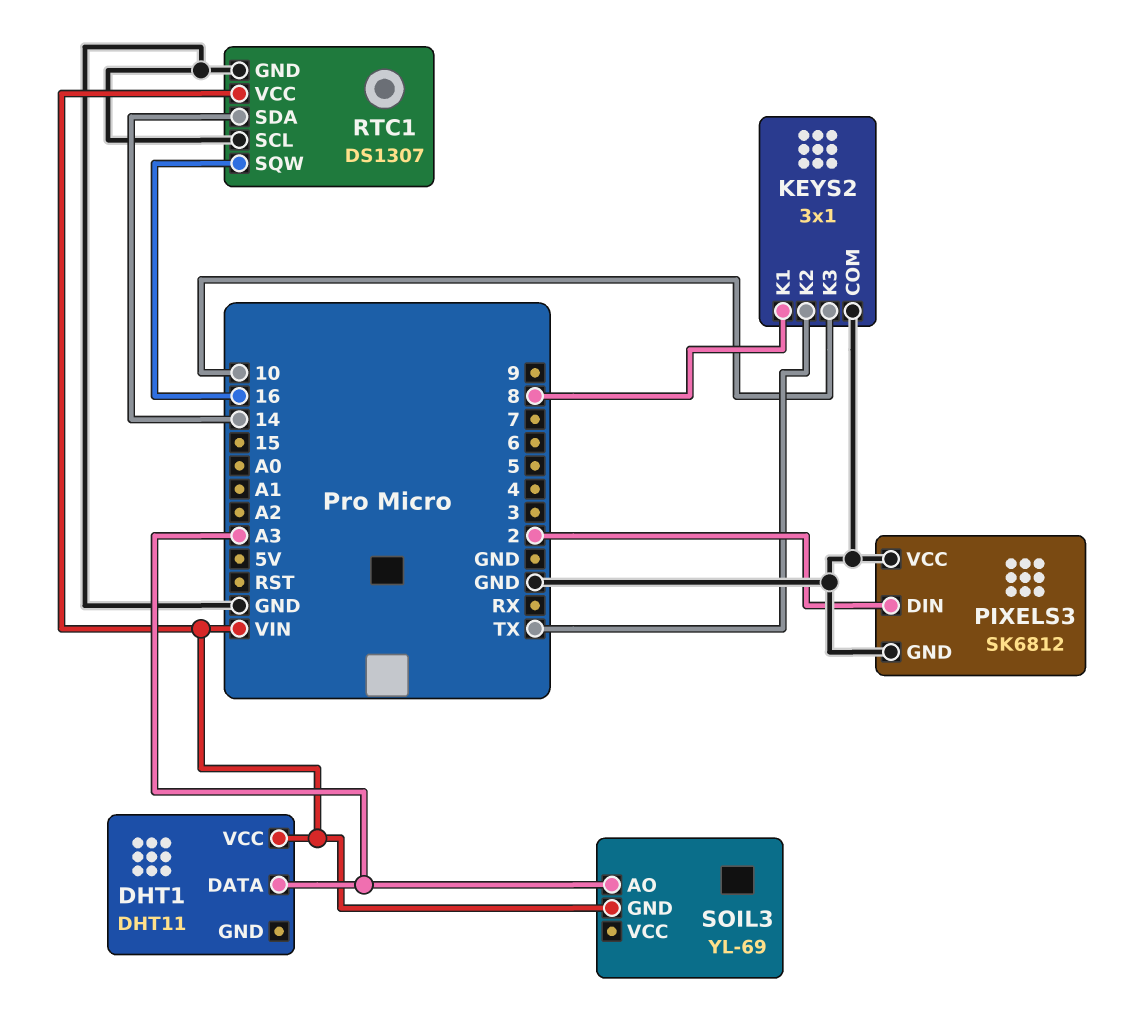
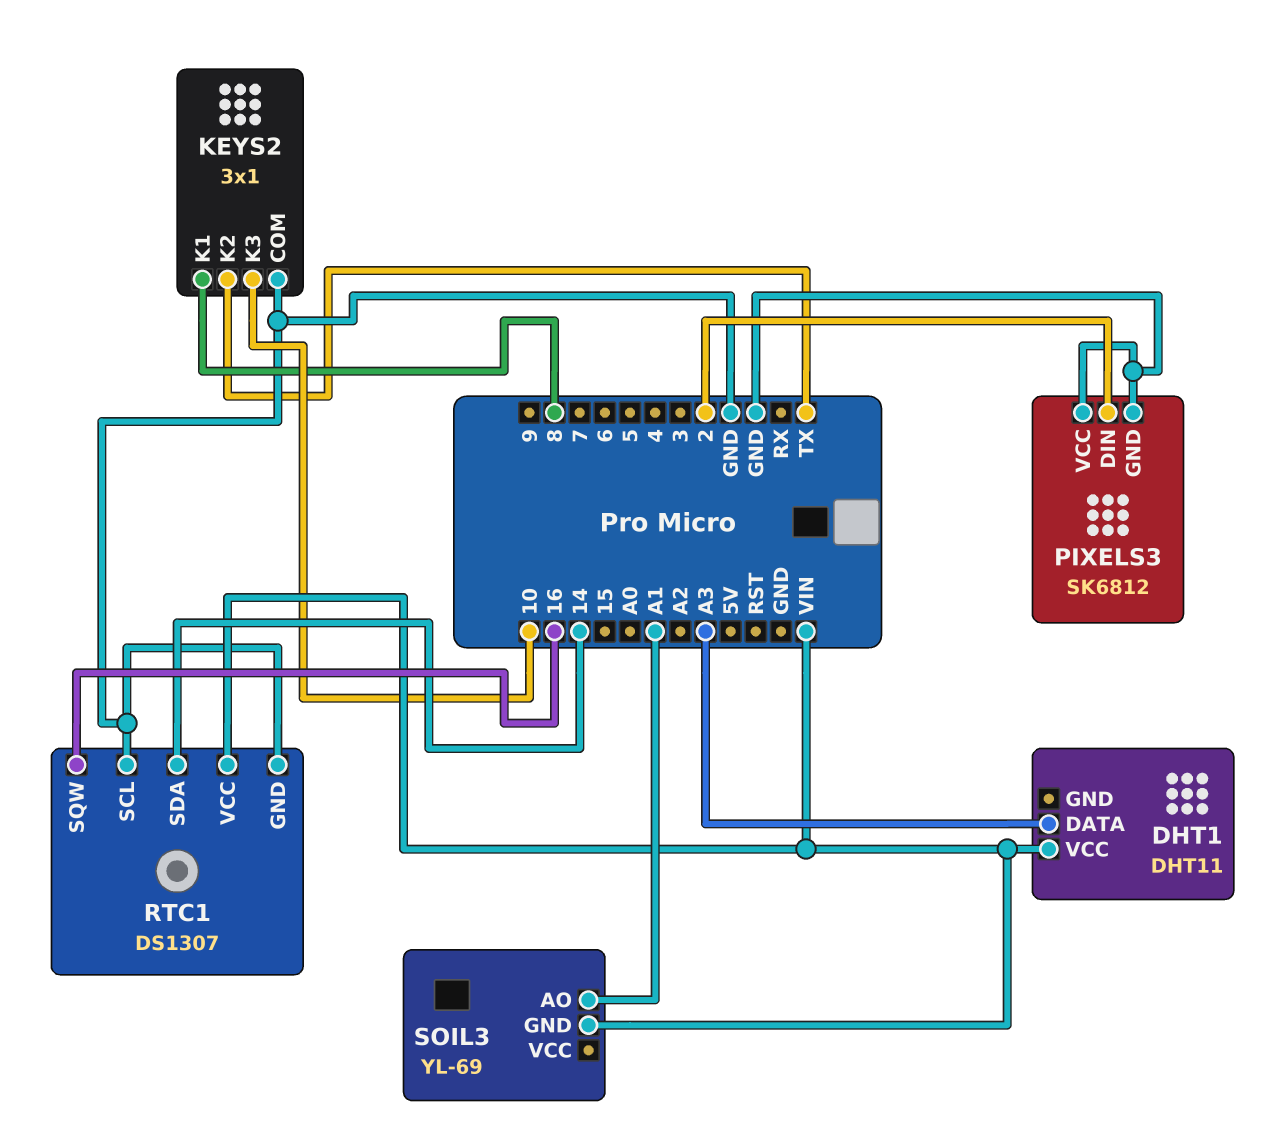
SOIL3 pin AO: A3 -> A1

